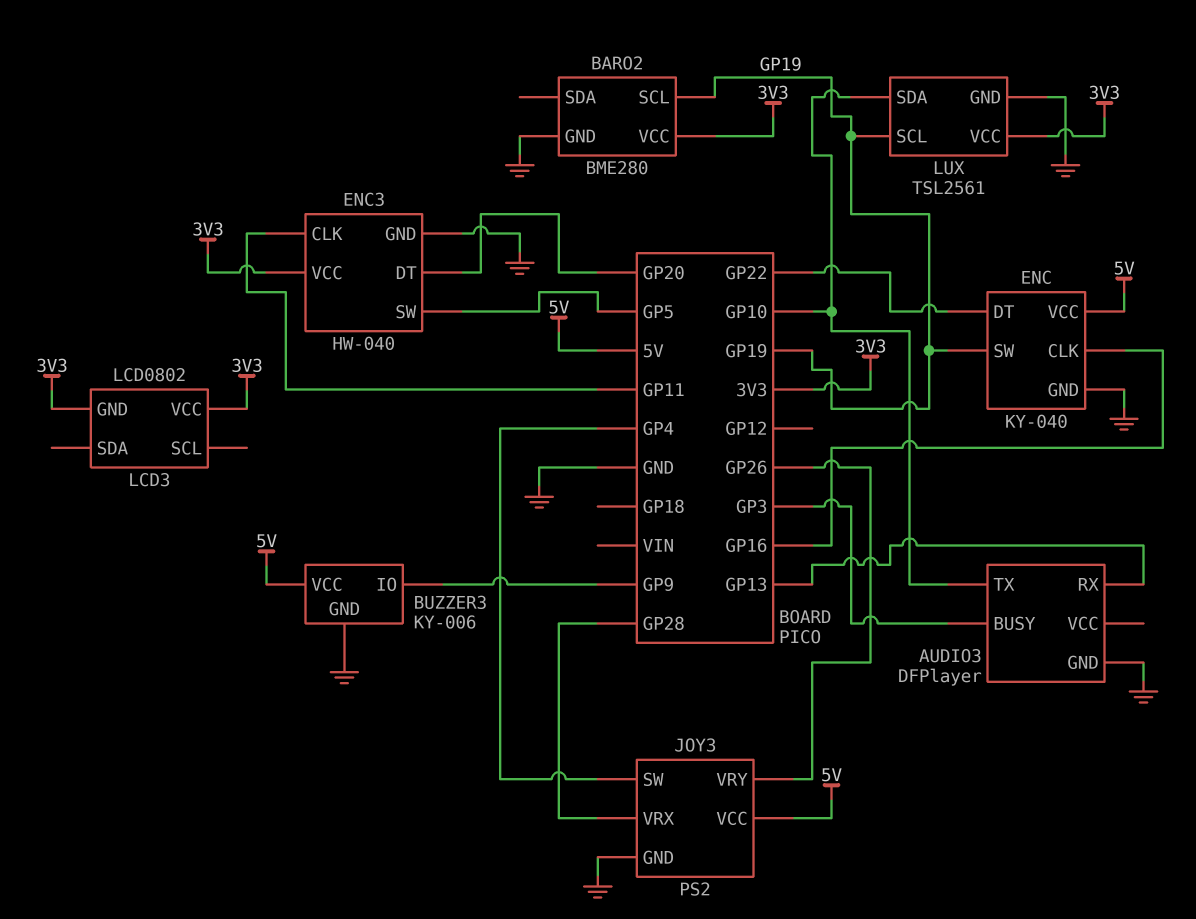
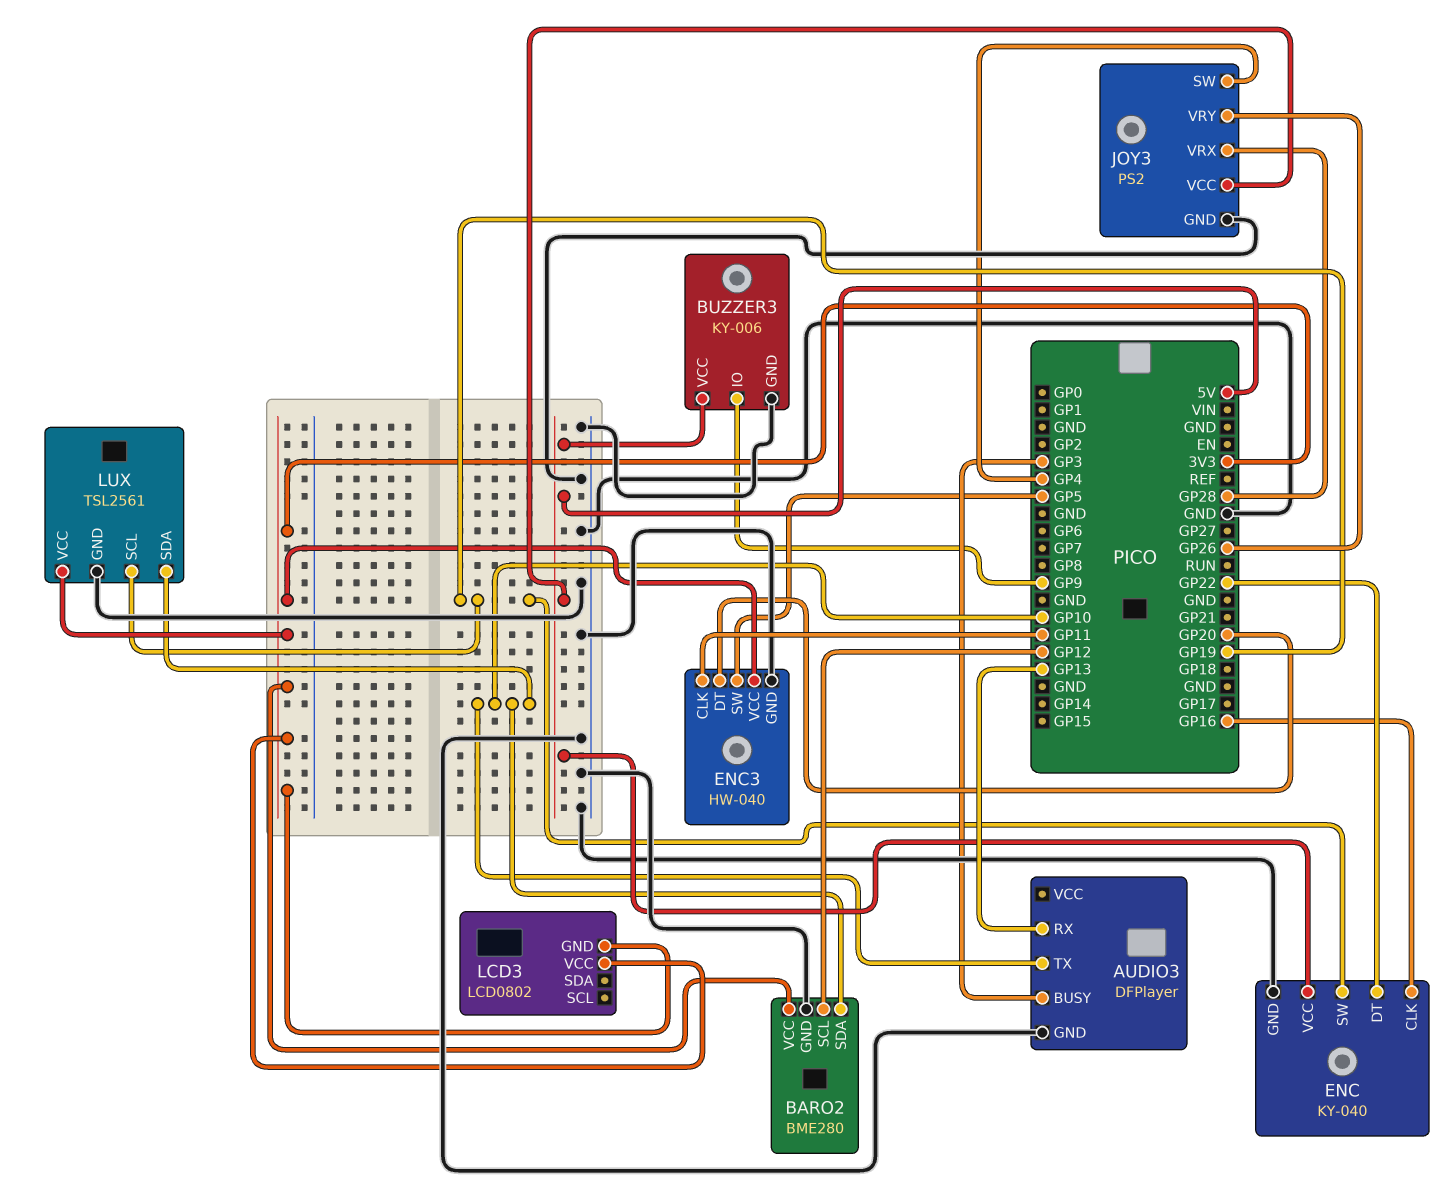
BARO2 pin SCL: GP19 -> GP12
BARO2 pin SDA: none -> GP10

